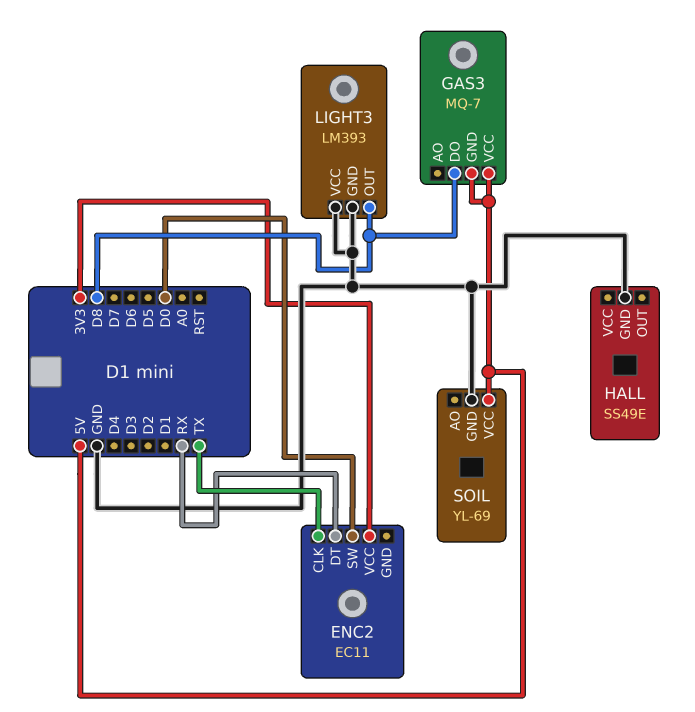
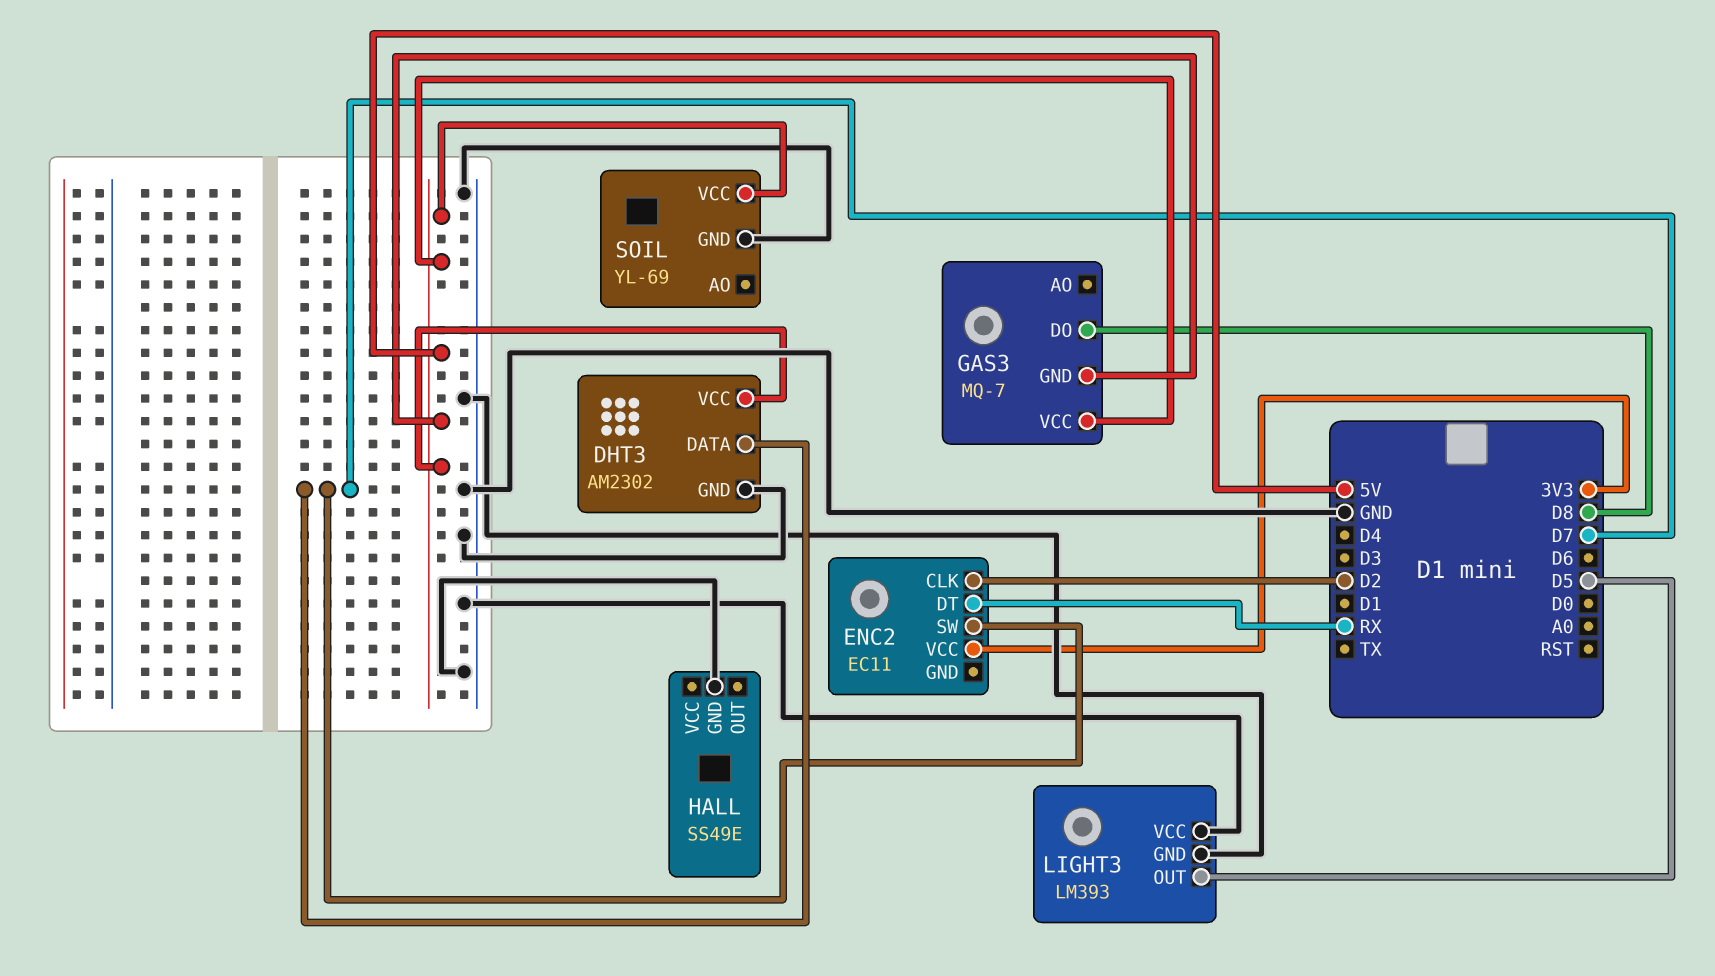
DHT3: none -> AM2302
DHT3 pin DATA: none -> D7
DHT3 pin GND: none -> GND
DHT3 pin VCC: none -> 5V
ENC2 pin CLK: TX -> D2
ENC2 pin SW: D0 -> D7
LIGHT3 pin OUT: D8 -> D5

